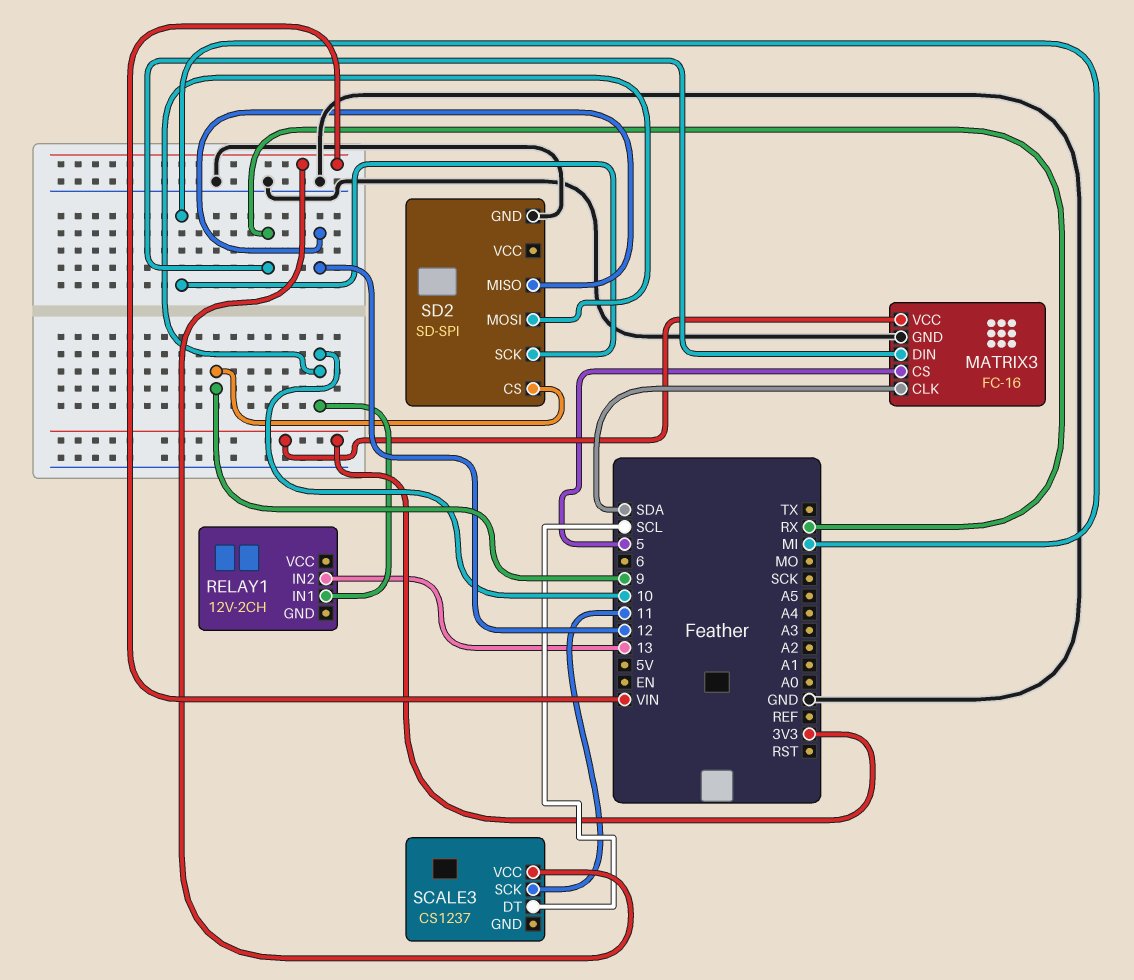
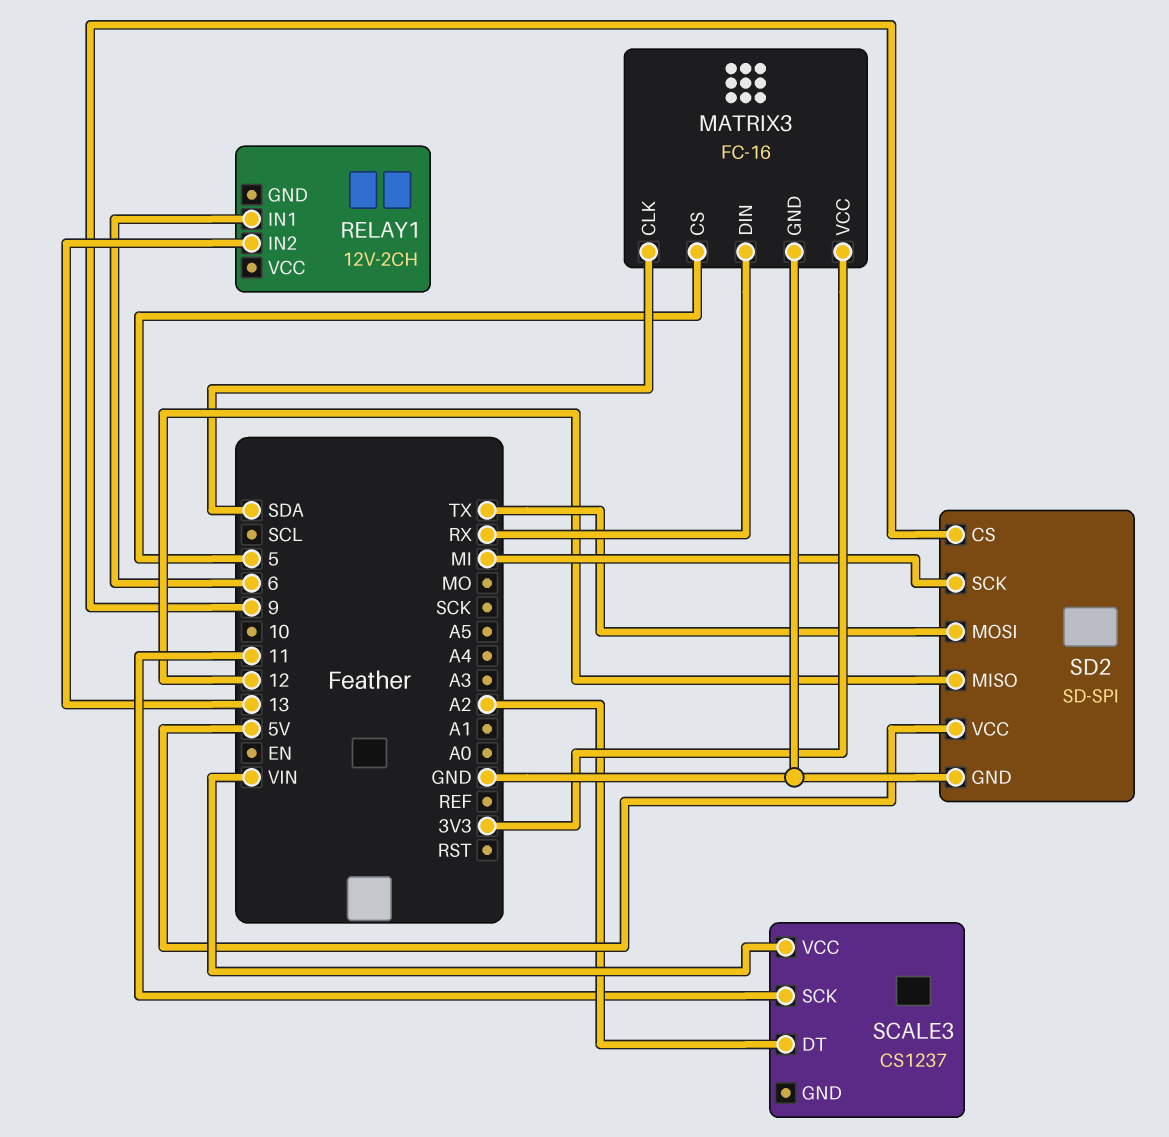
RELAY1 pin IN1: 10 -> 6
SCALE3 pin DT: SCL -> A2
SD2 pin MOSI: 10 -> TX
SD2 pin VCC: none -> 5V

